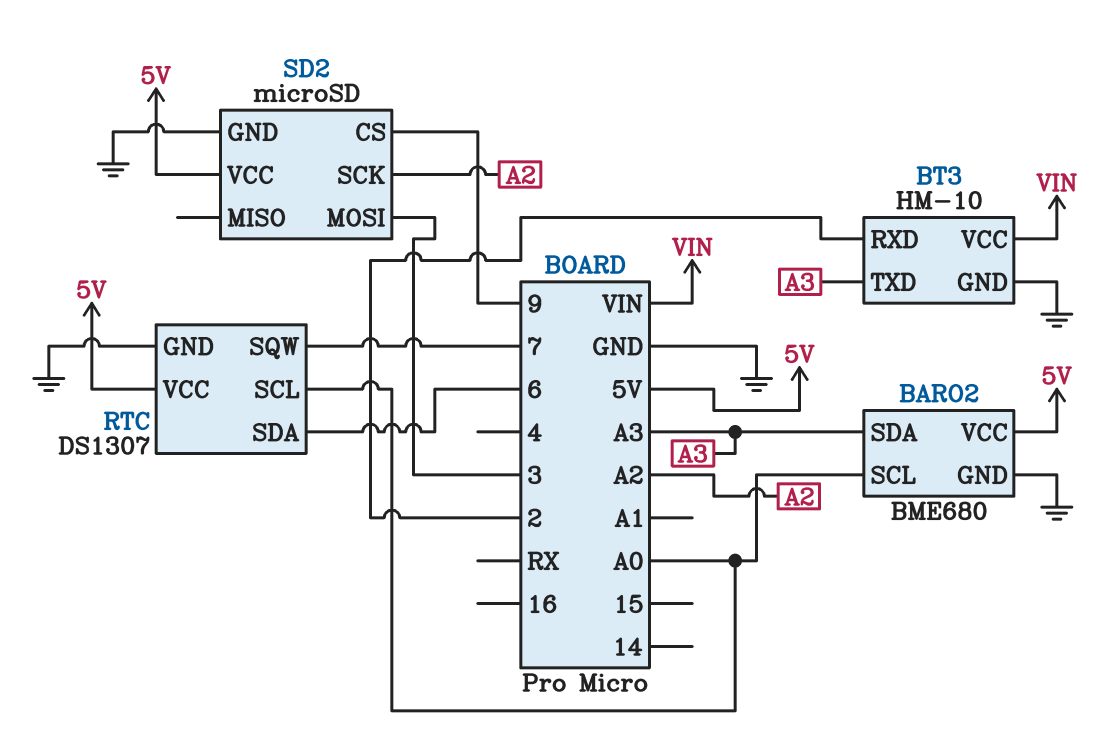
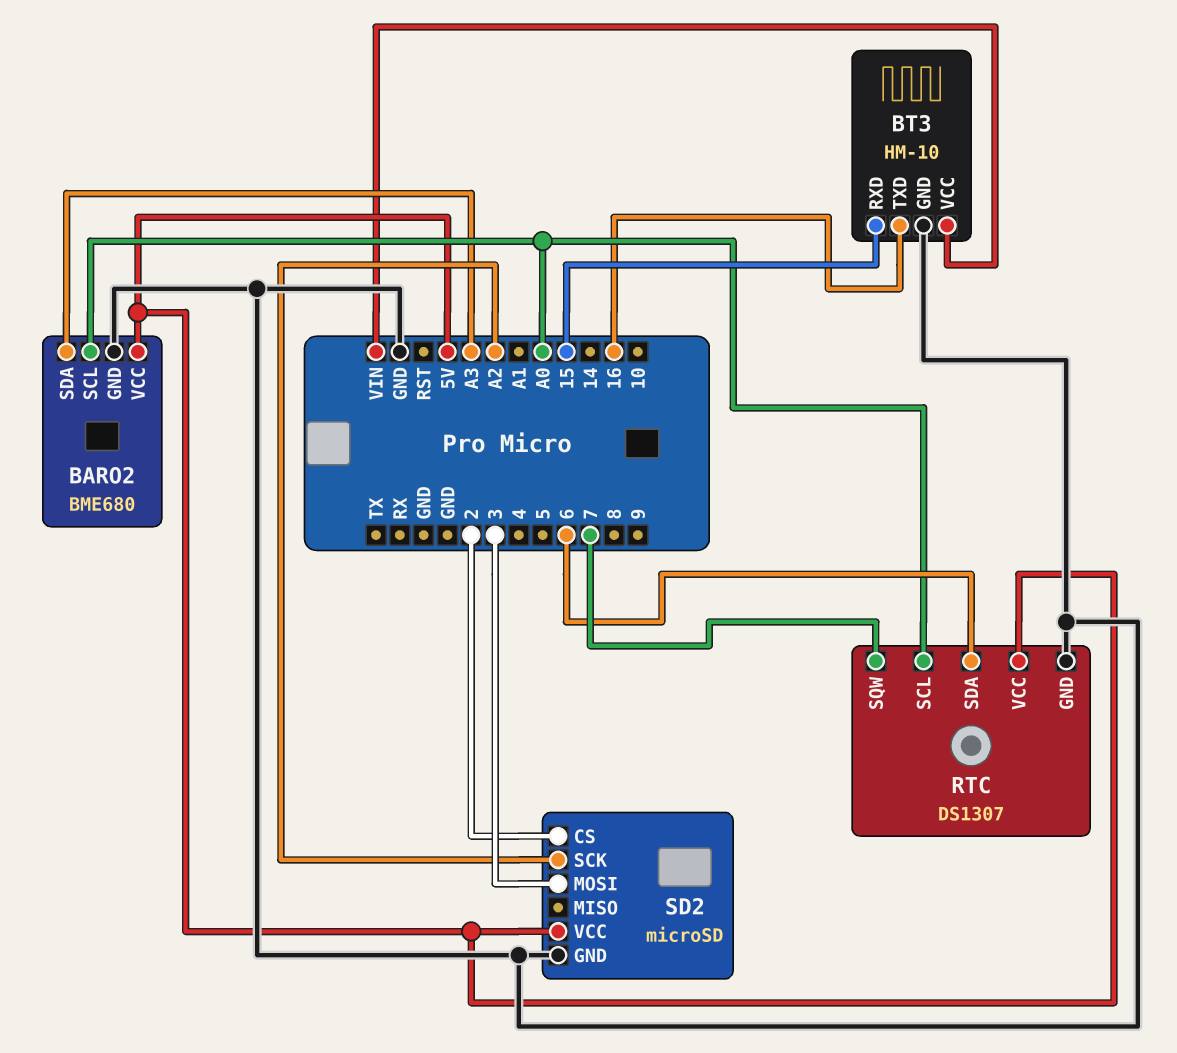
BT3 pin RXD: 2 -> 15
BT3 pin TXD: A3 -> 16
SD2 pin CS: 9 -> 2

